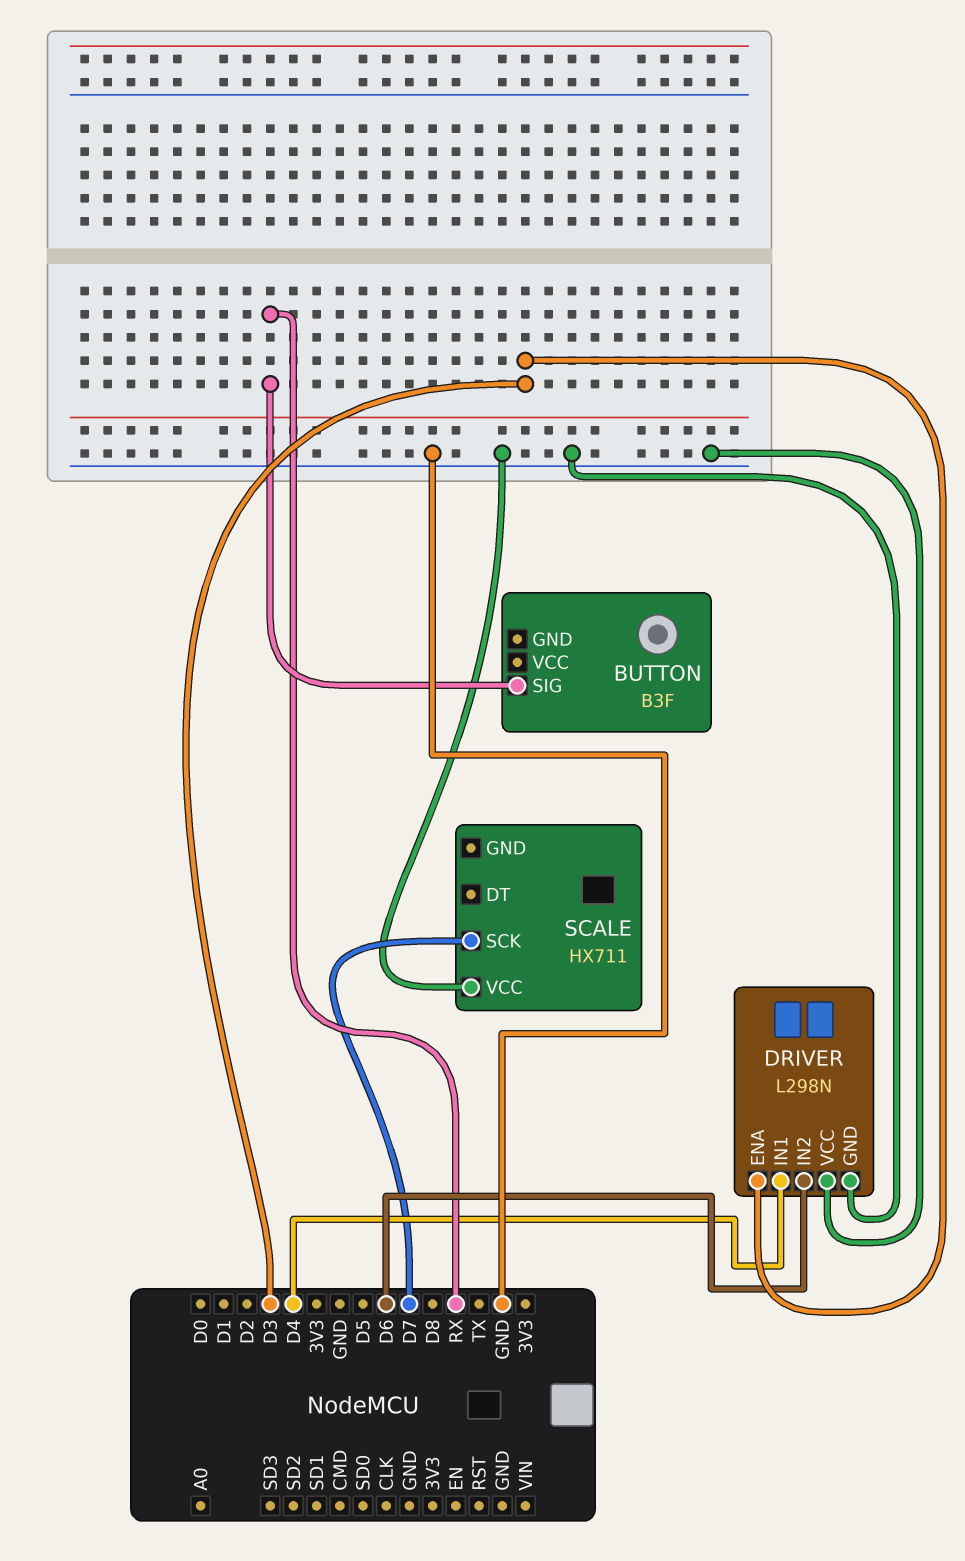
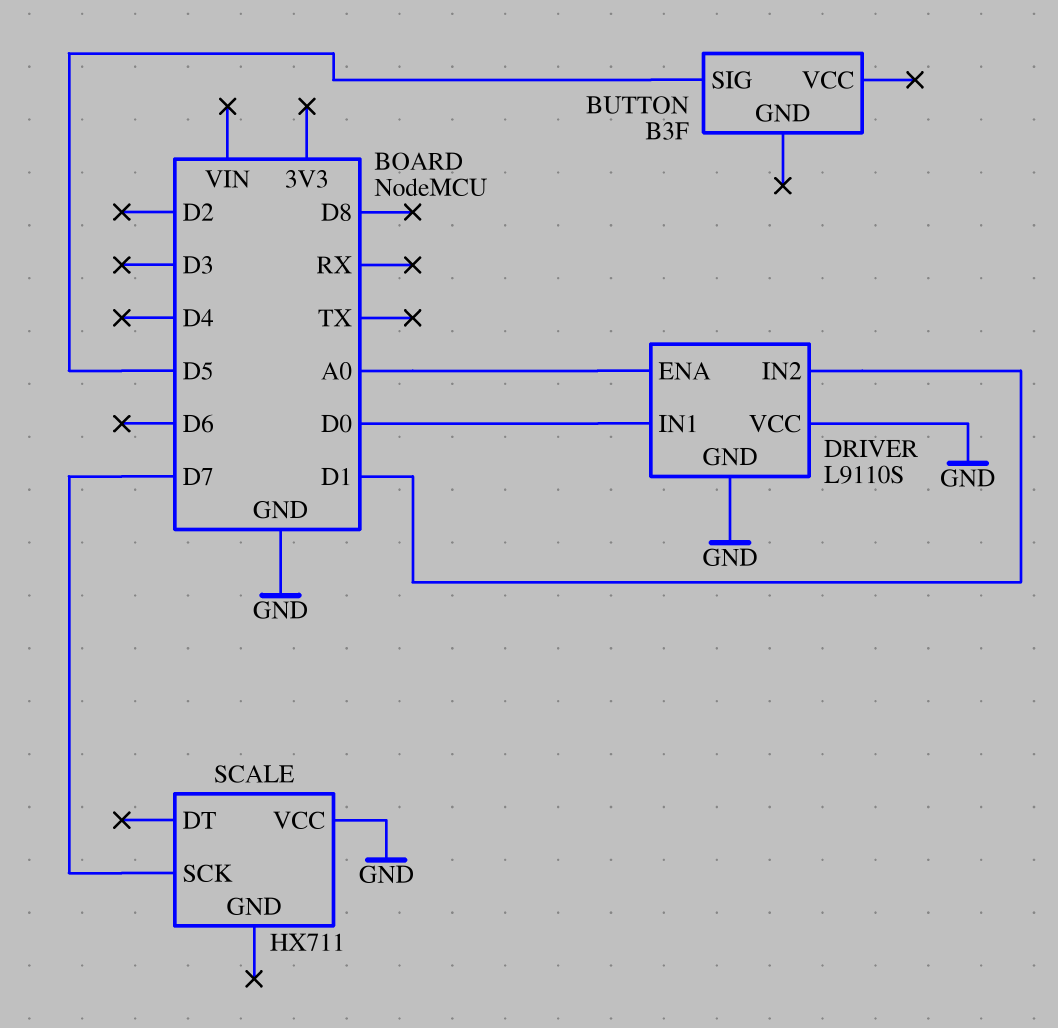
BUTTON pin SIG: RX -> D5
DRIVER: L298N -> L9110S
DRIVER pin ENA: D3 -> A0
DRIVER pin IN1: D4 -> D0
DRIVER pin IN2: D6 -> D1

